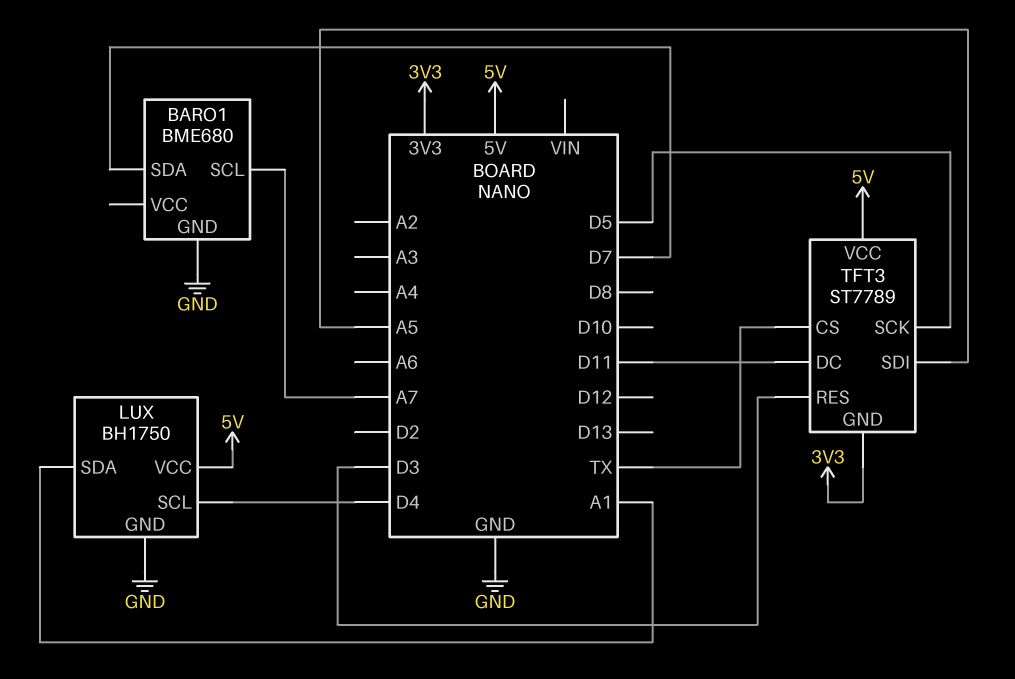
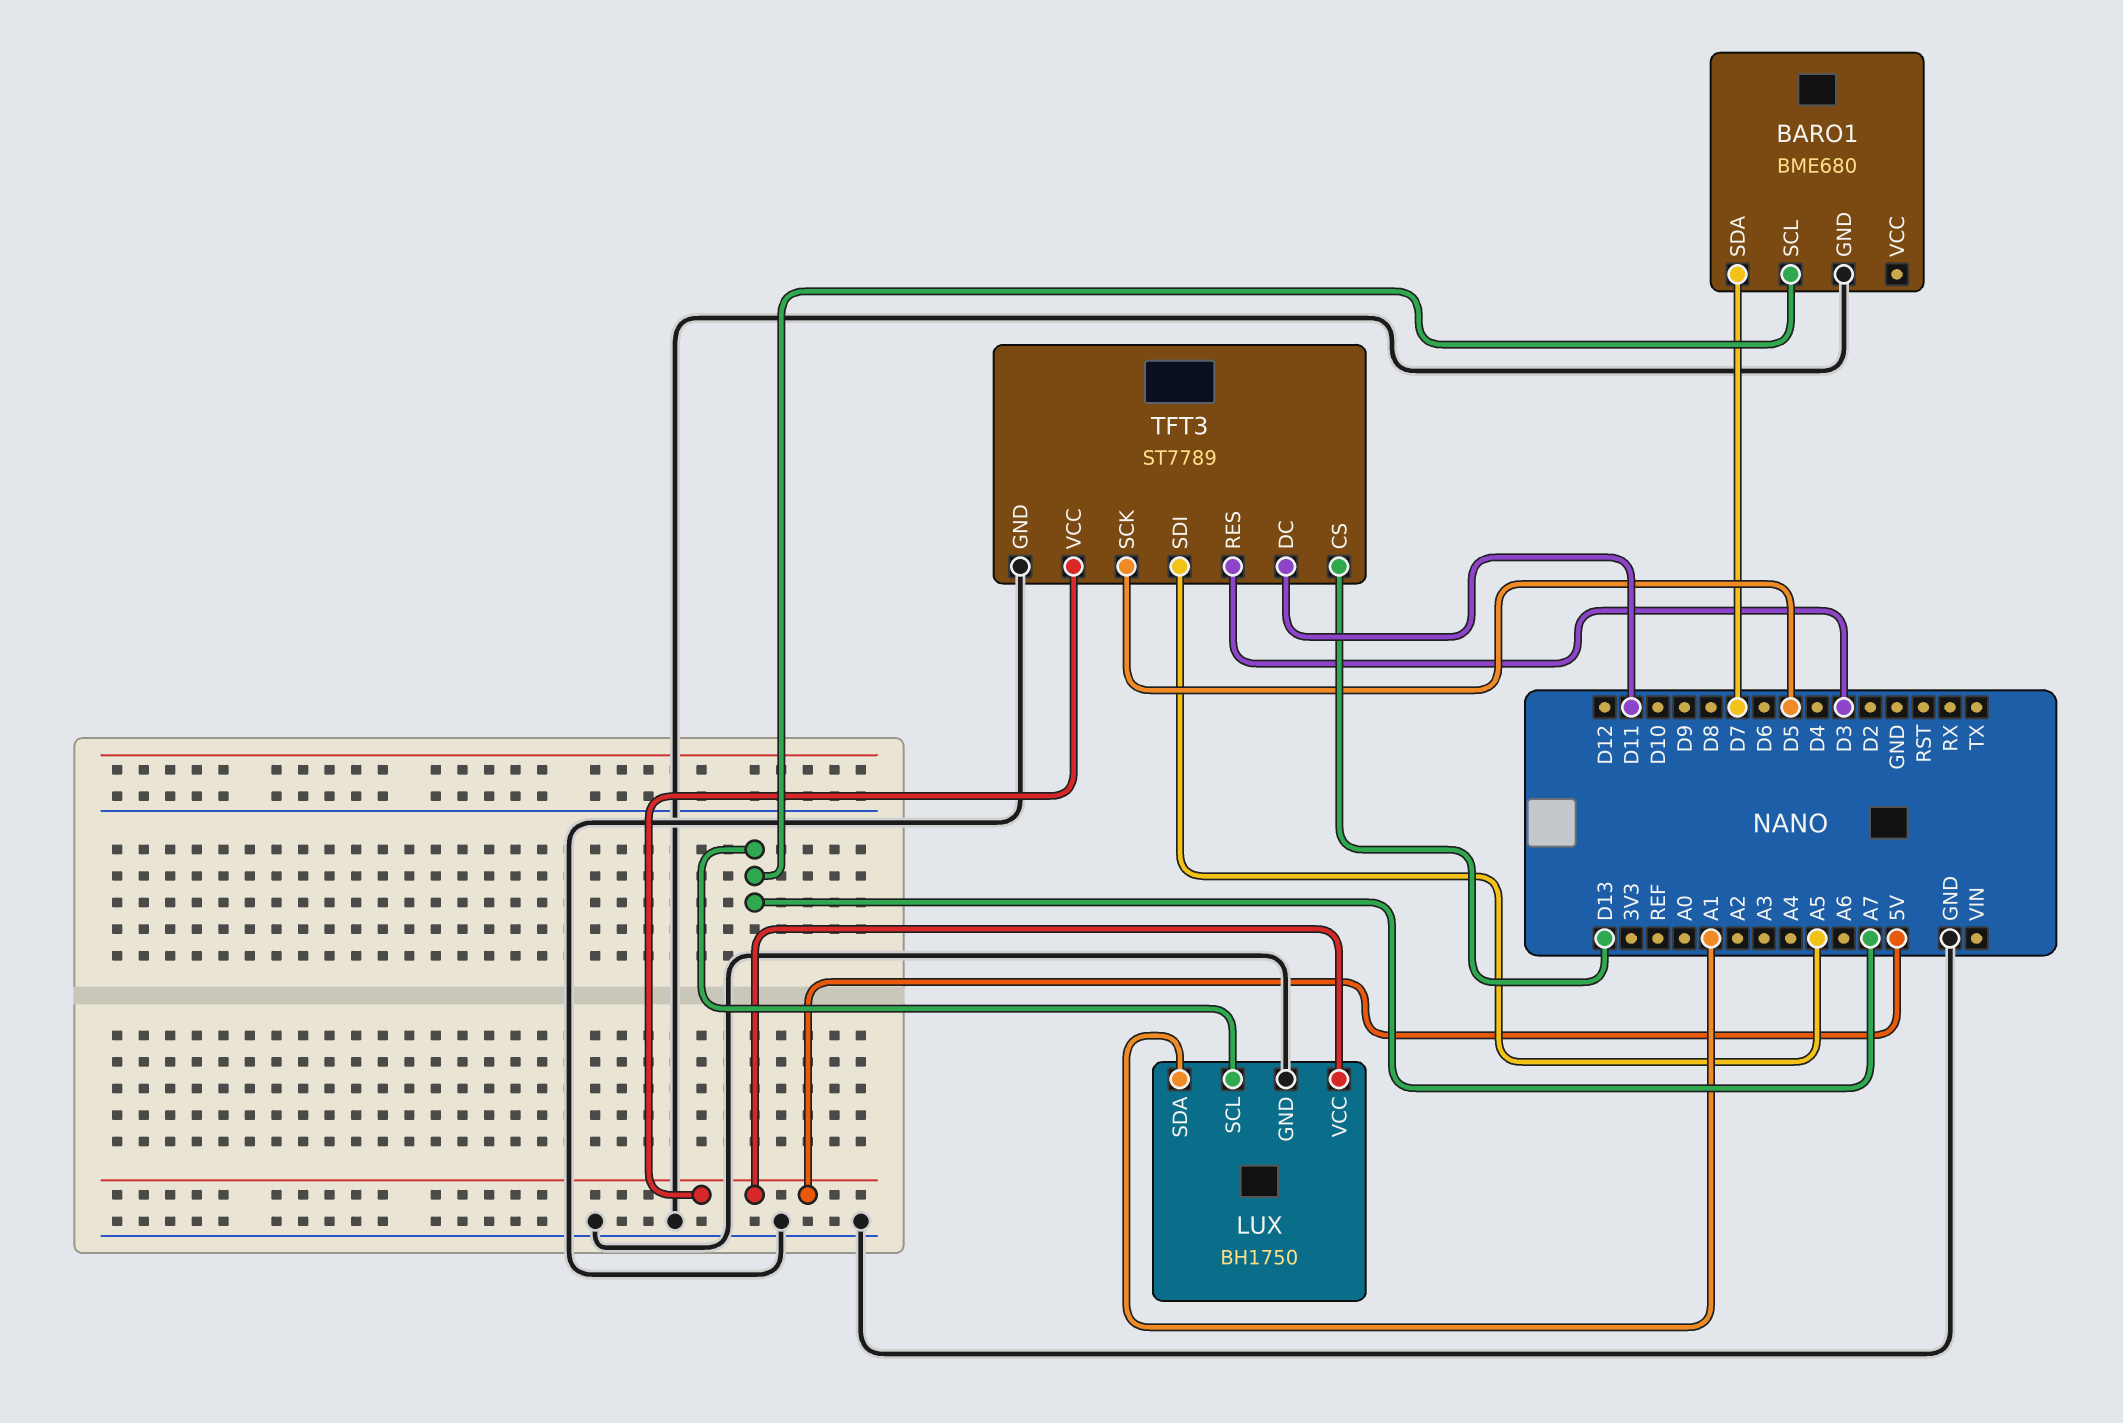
LUX pin SCL: D4 -> A7
TFT3 pin CS: TX -> D13
TFT3 pin GND: 3V3 -> GND

